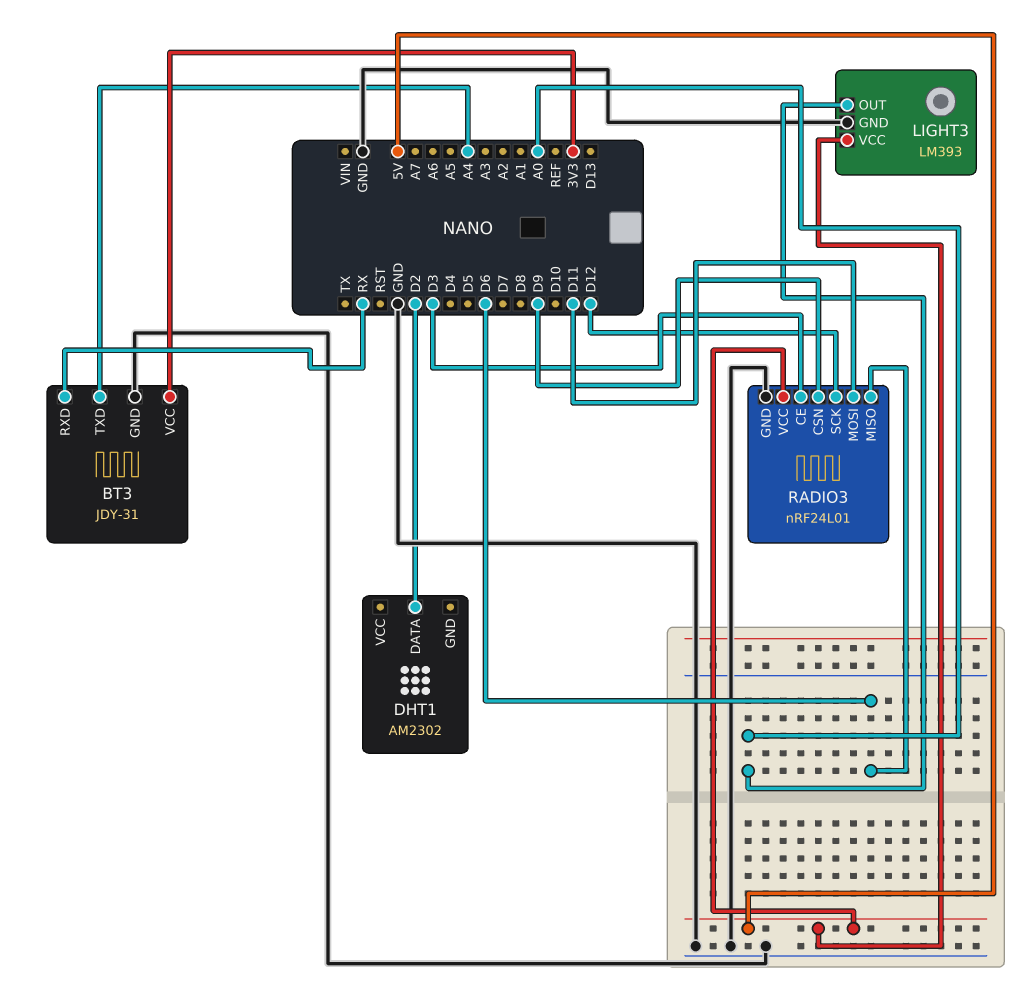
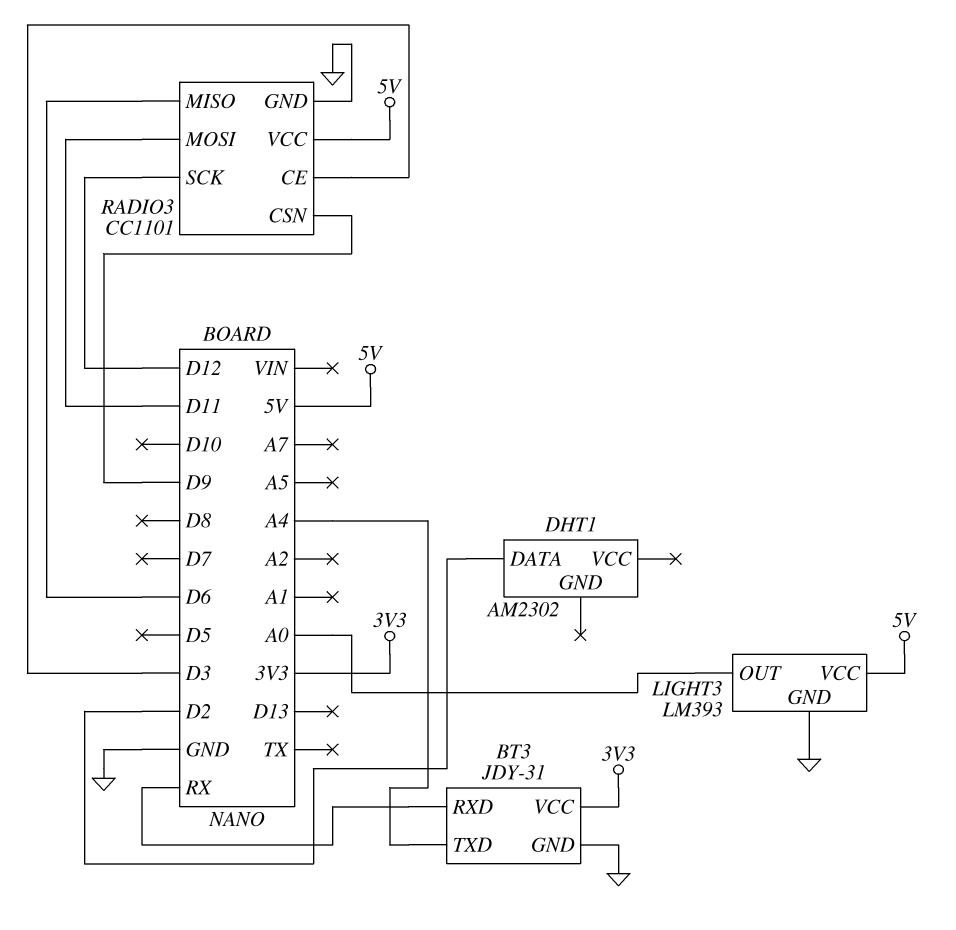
RADIO3: nRF24L01 -> CC1101

